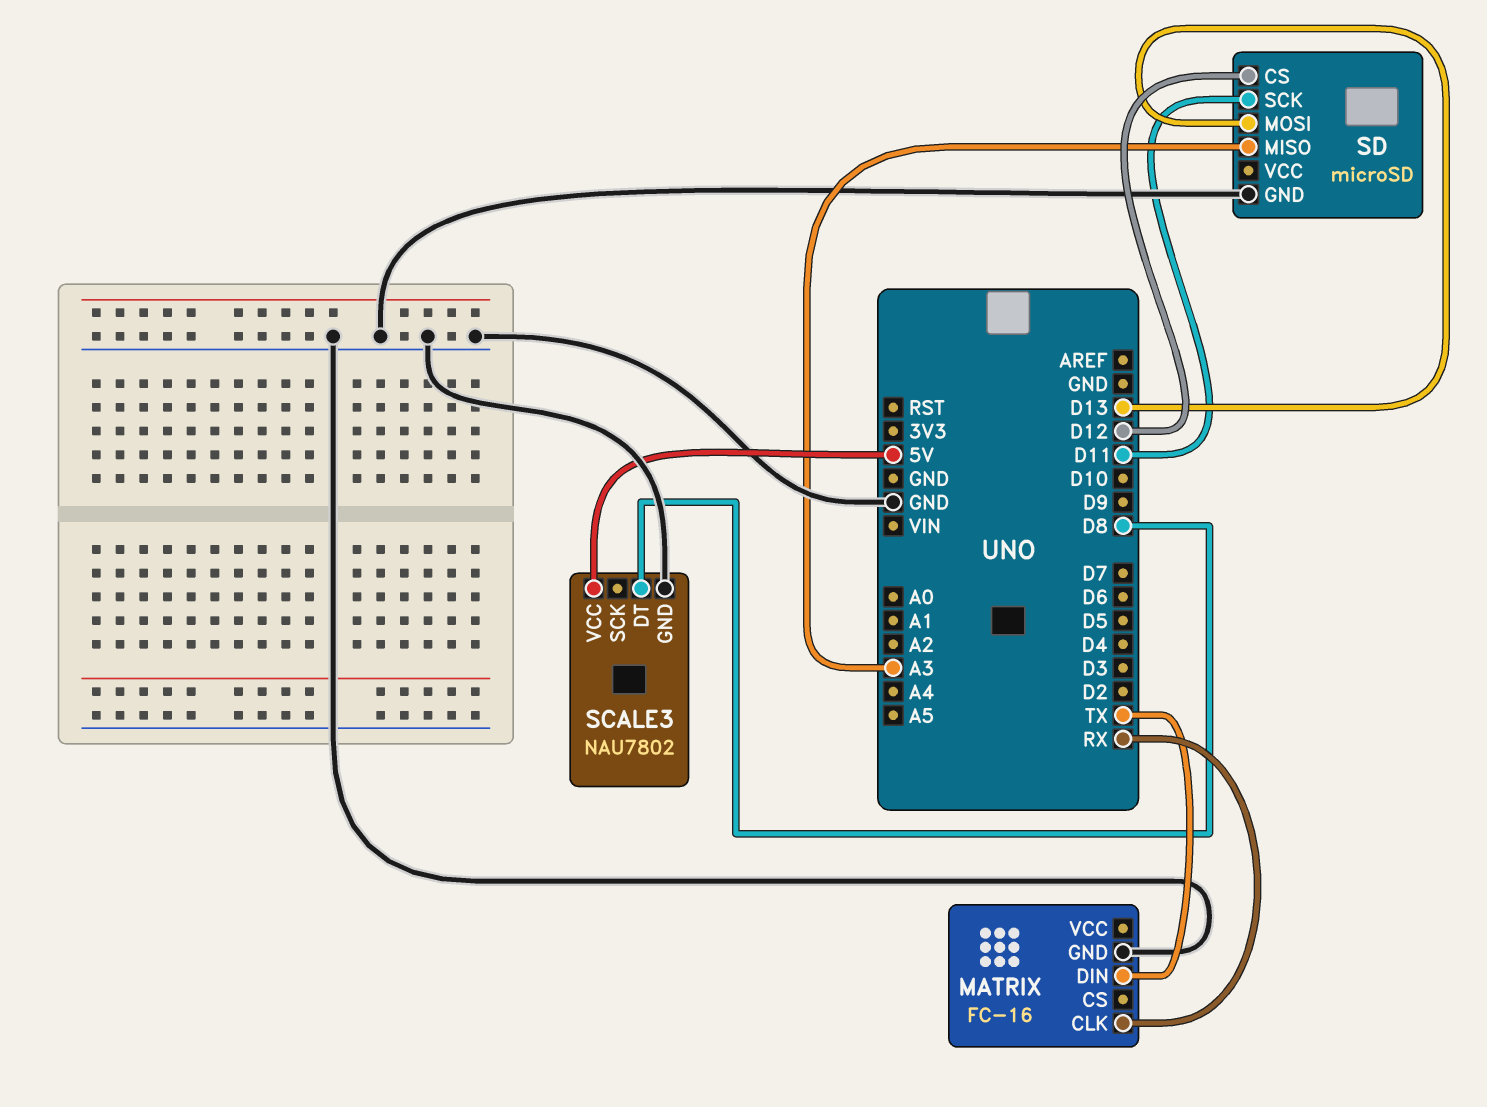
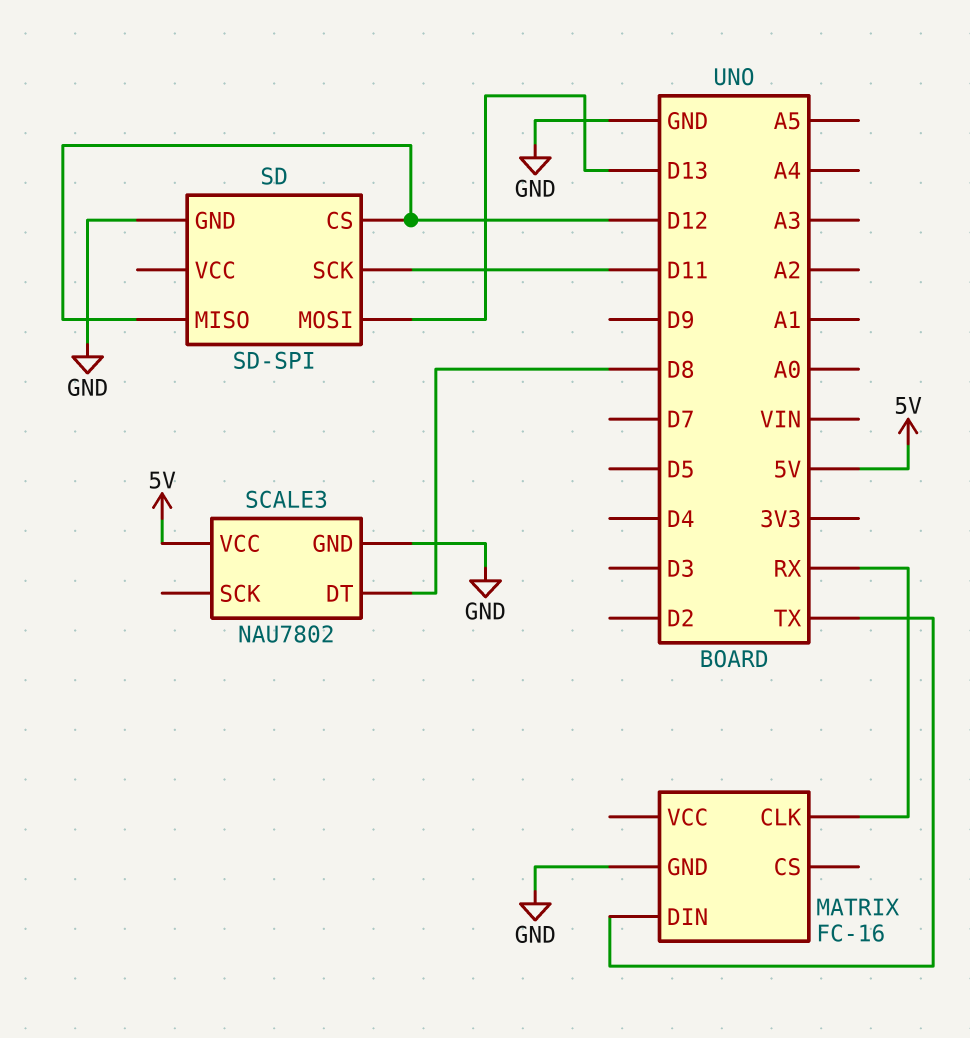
SD: microSD -> SD-SPI
SD pin MISO: A3 -> D12

